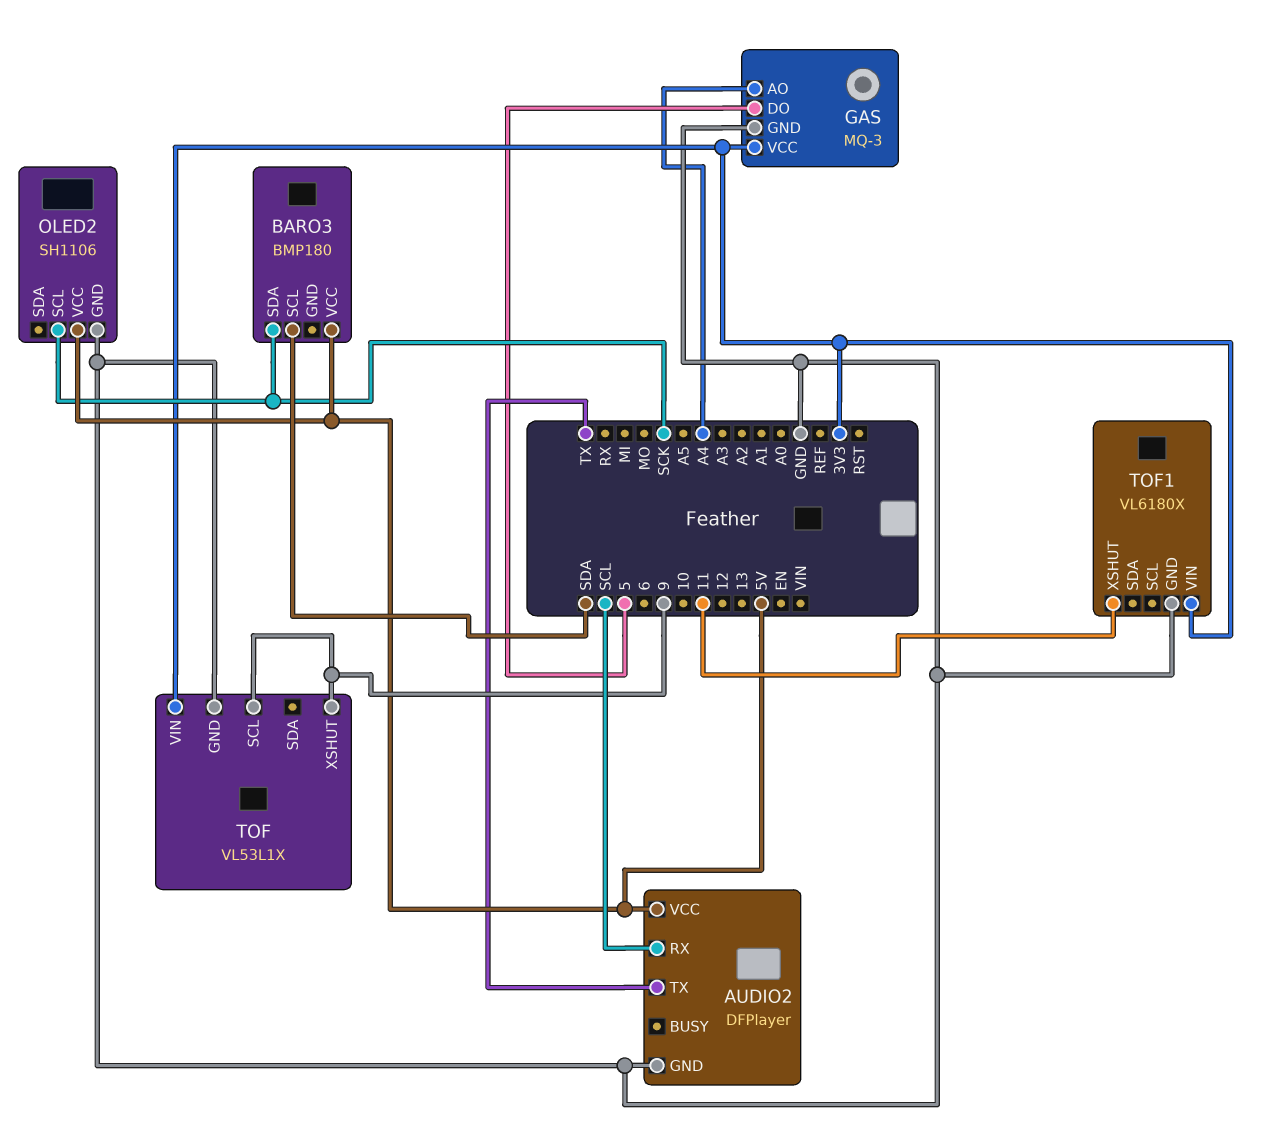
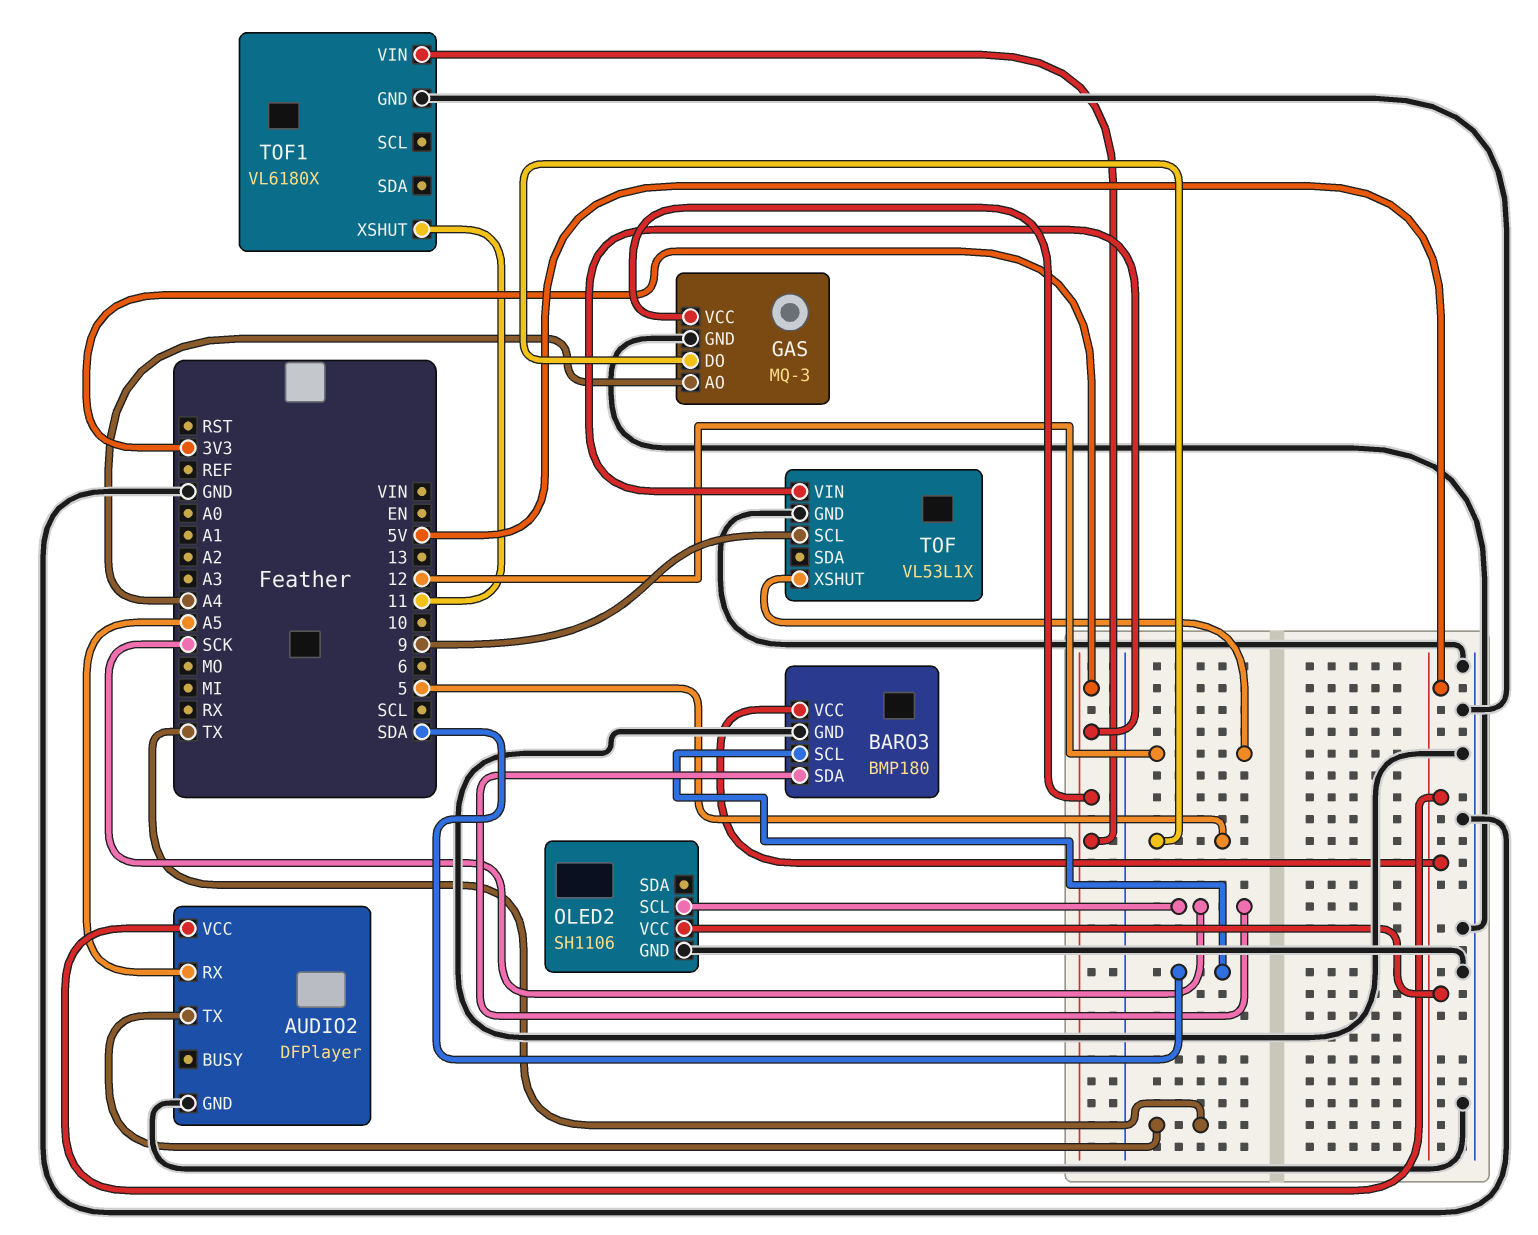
AUDIO2 pin RX: SCL -> A5
BARO3 pin GND: none -> GND
TOF pin XSHUT: 9 -> 12

